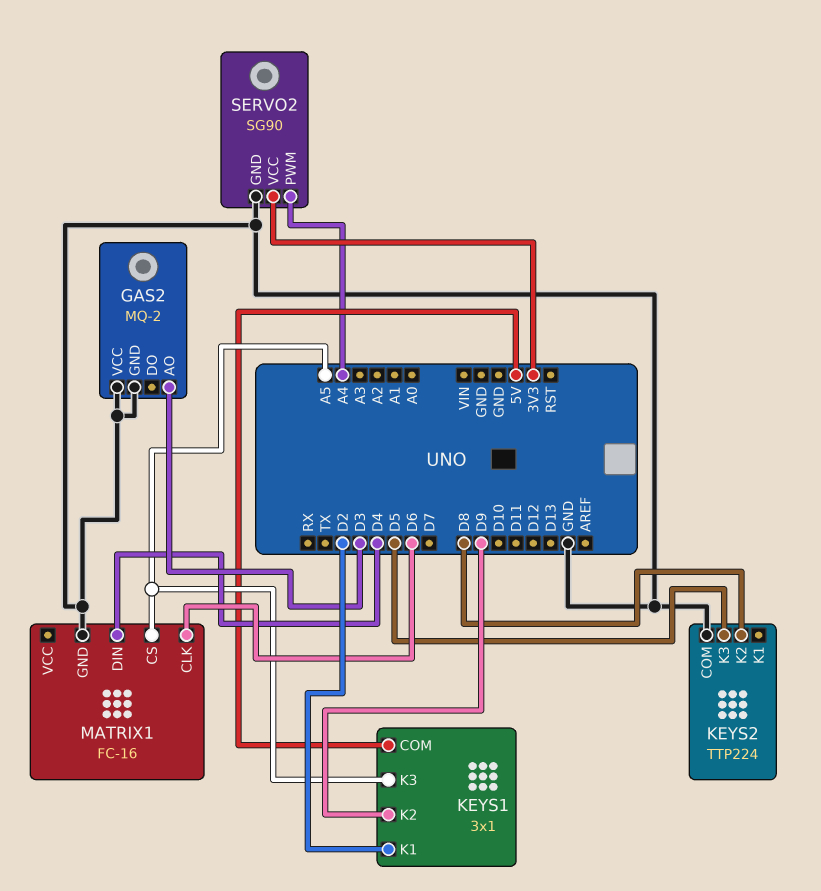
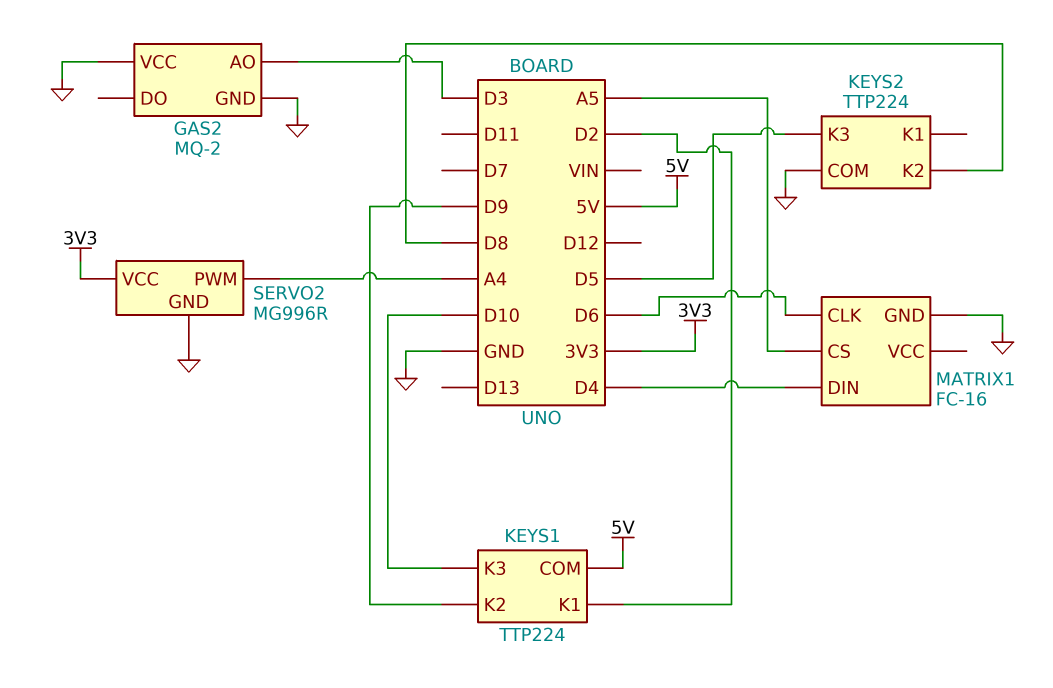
KEYS1: 3x1 -> TTP224
KEYS1 pin K3: A5 -> D10
SERVO2: SG90 -> MG996R

